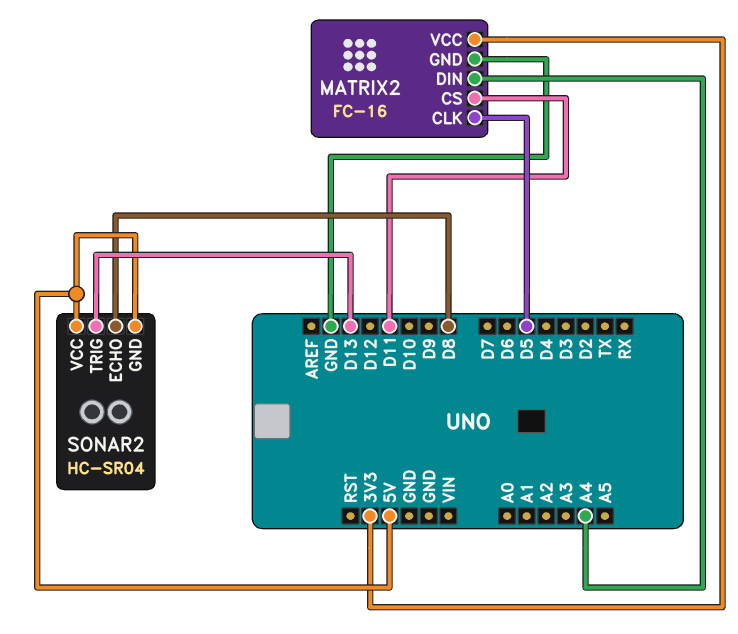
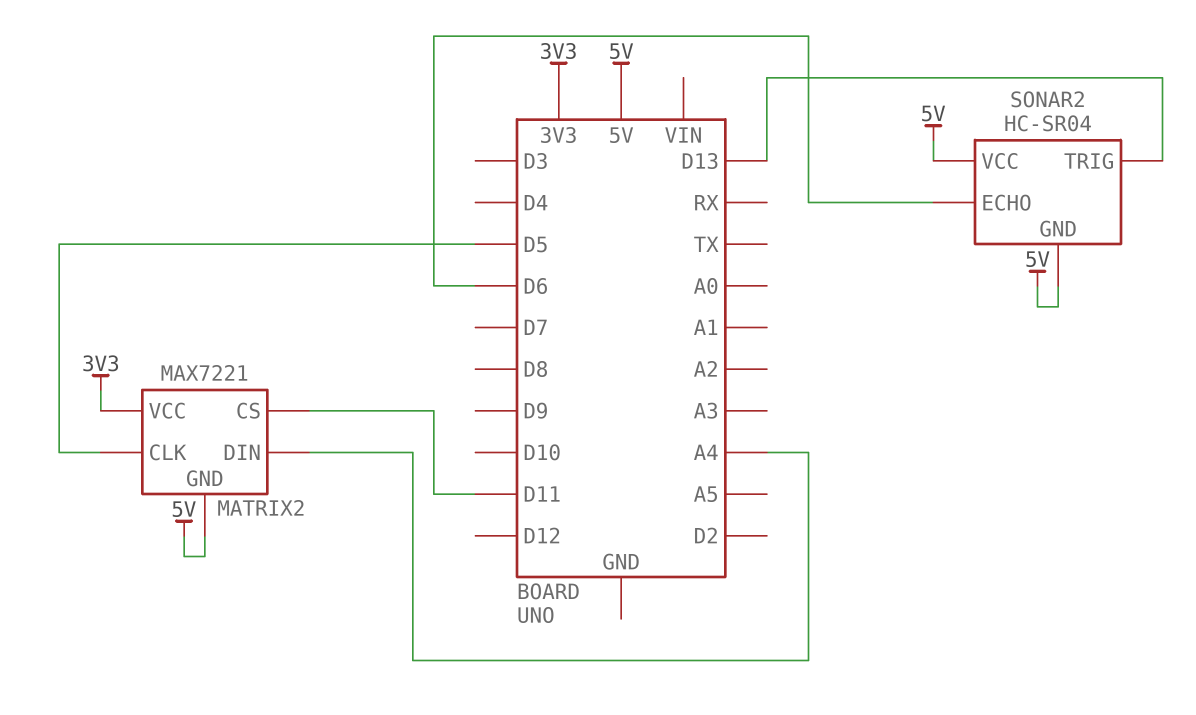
MATRIX2: FC-16 -> MAX7221
MATRIX2 pin GND: GND -> 5V
SONAR2 pin ECHO: D8 -> D6

